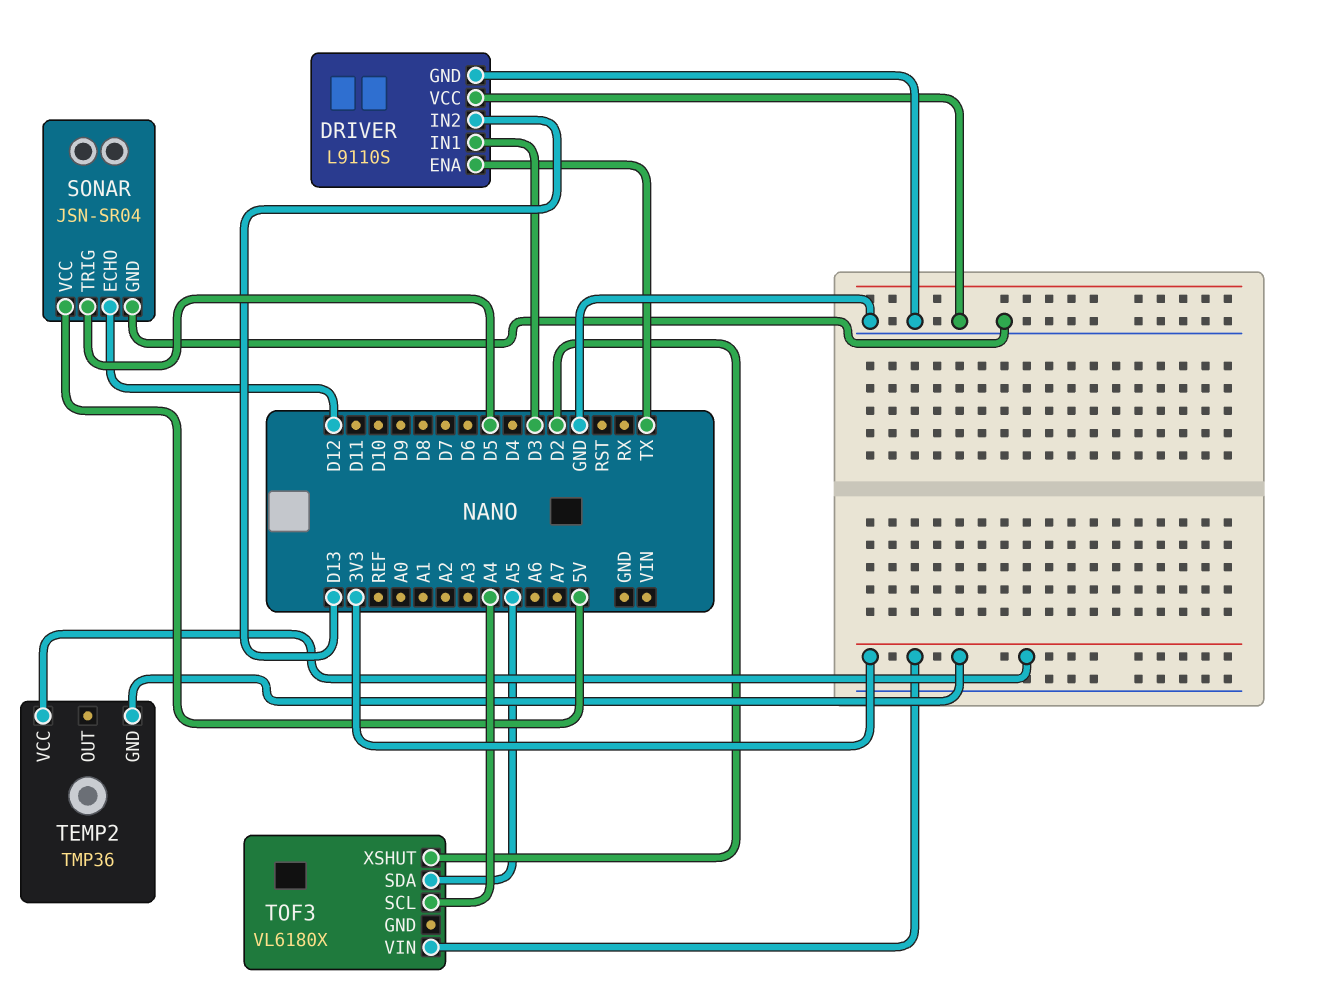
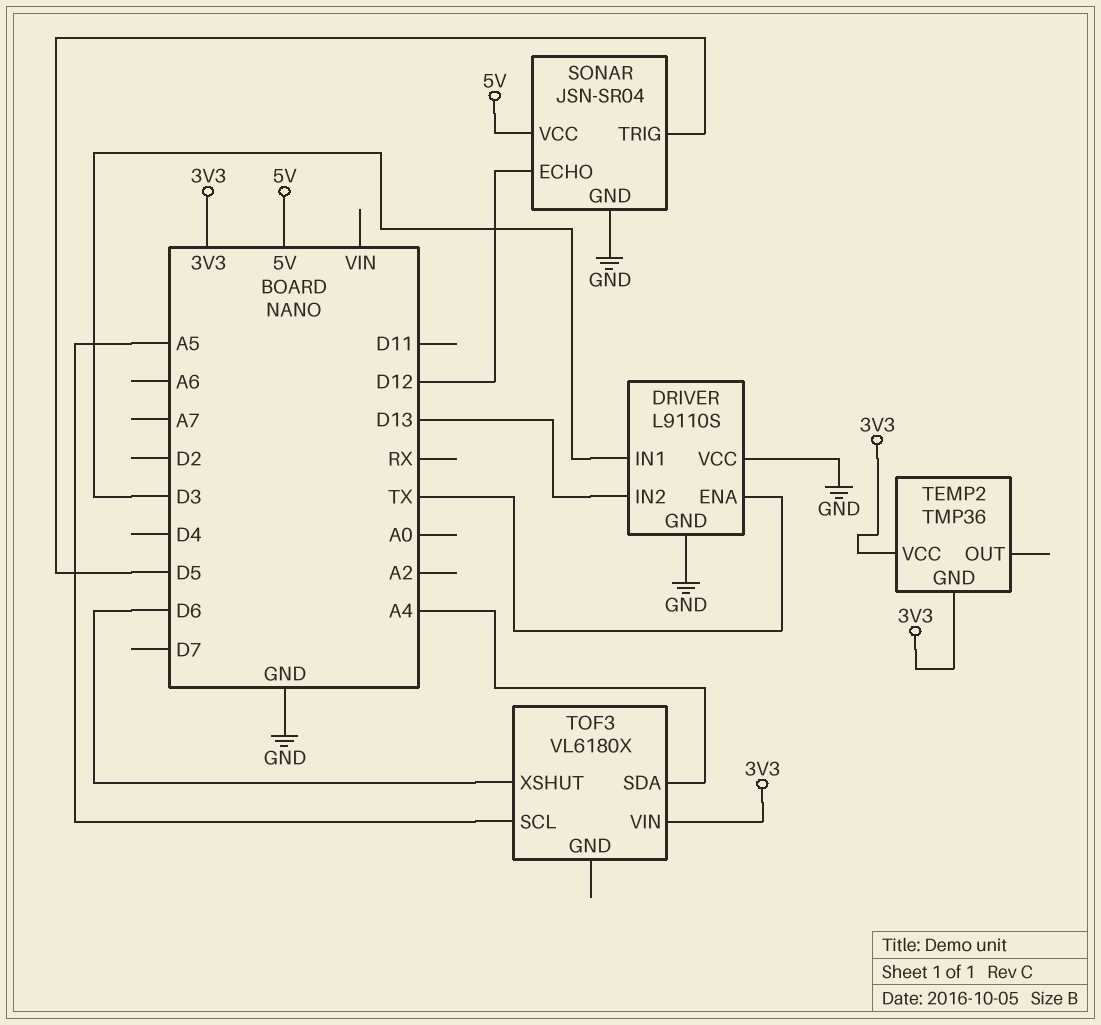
TOF3 pin SCL: A4 -> A5
TOF3 pin SDA: A5 -> A4
TOF3 pin XSHUT: D2 -> D6

